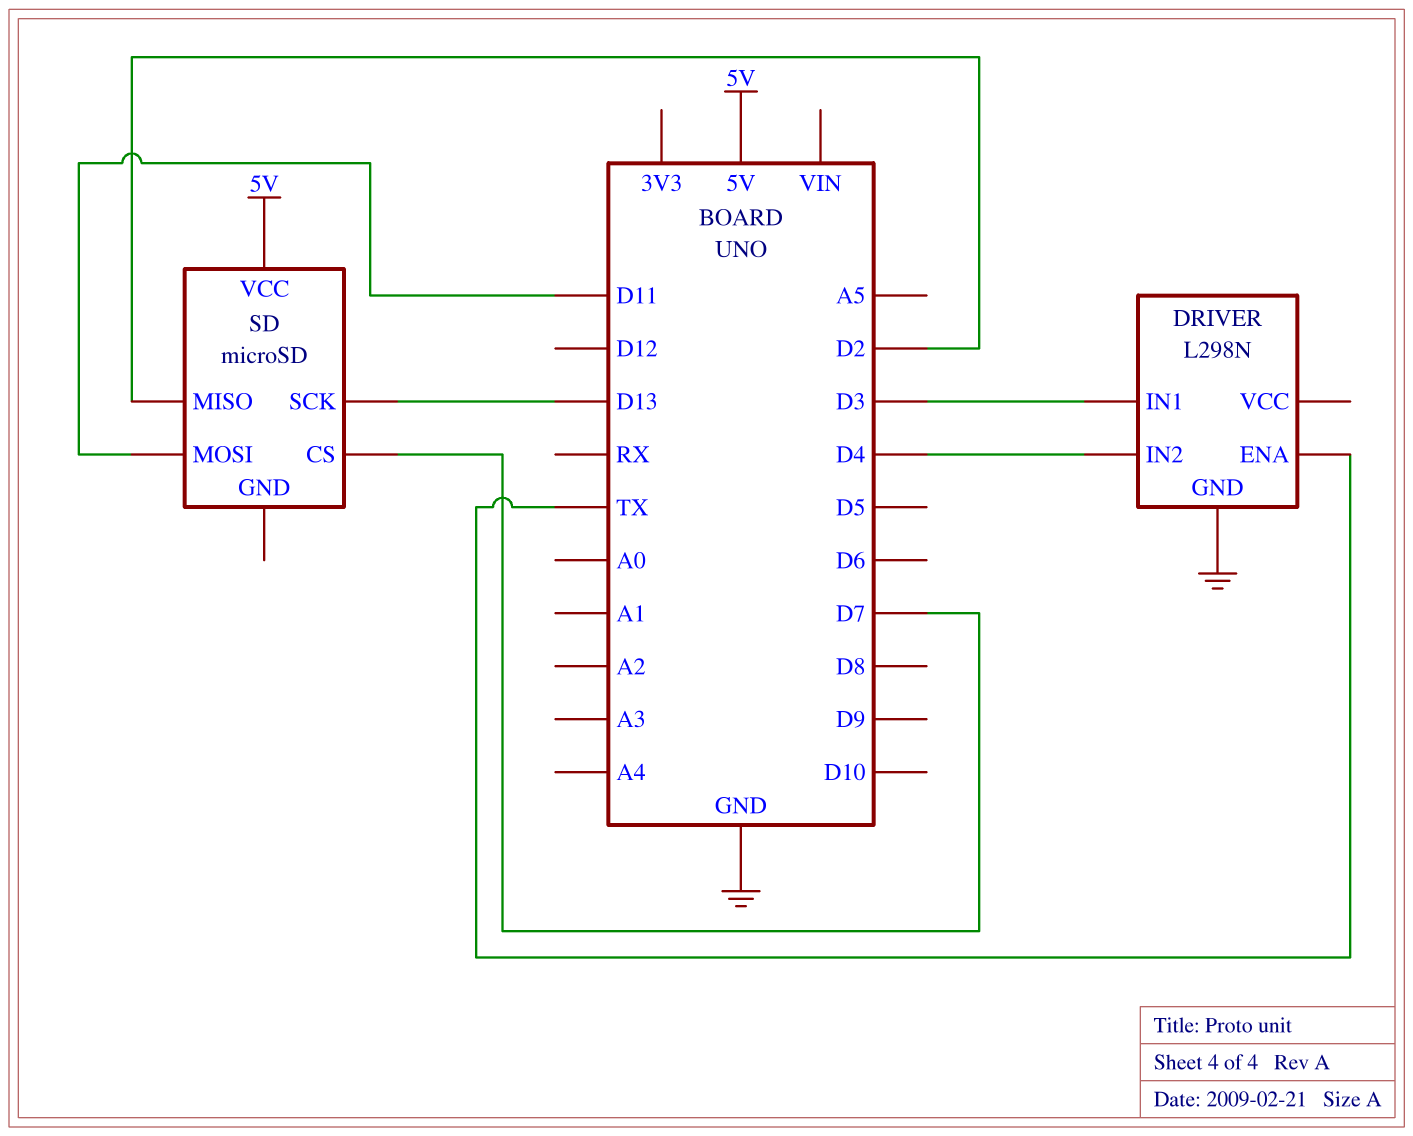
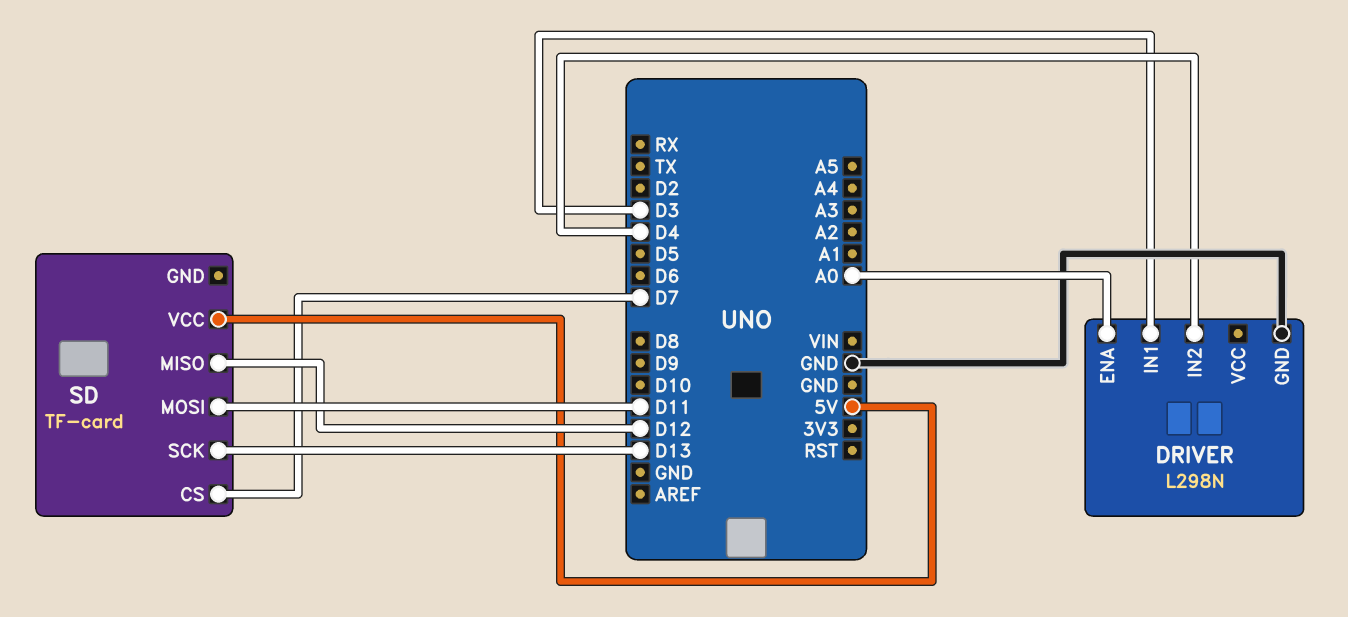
DRIVER pin ENA: TX -> A0
SD: microSD -> TF-card
SD pin MISO: D2 -> D12

